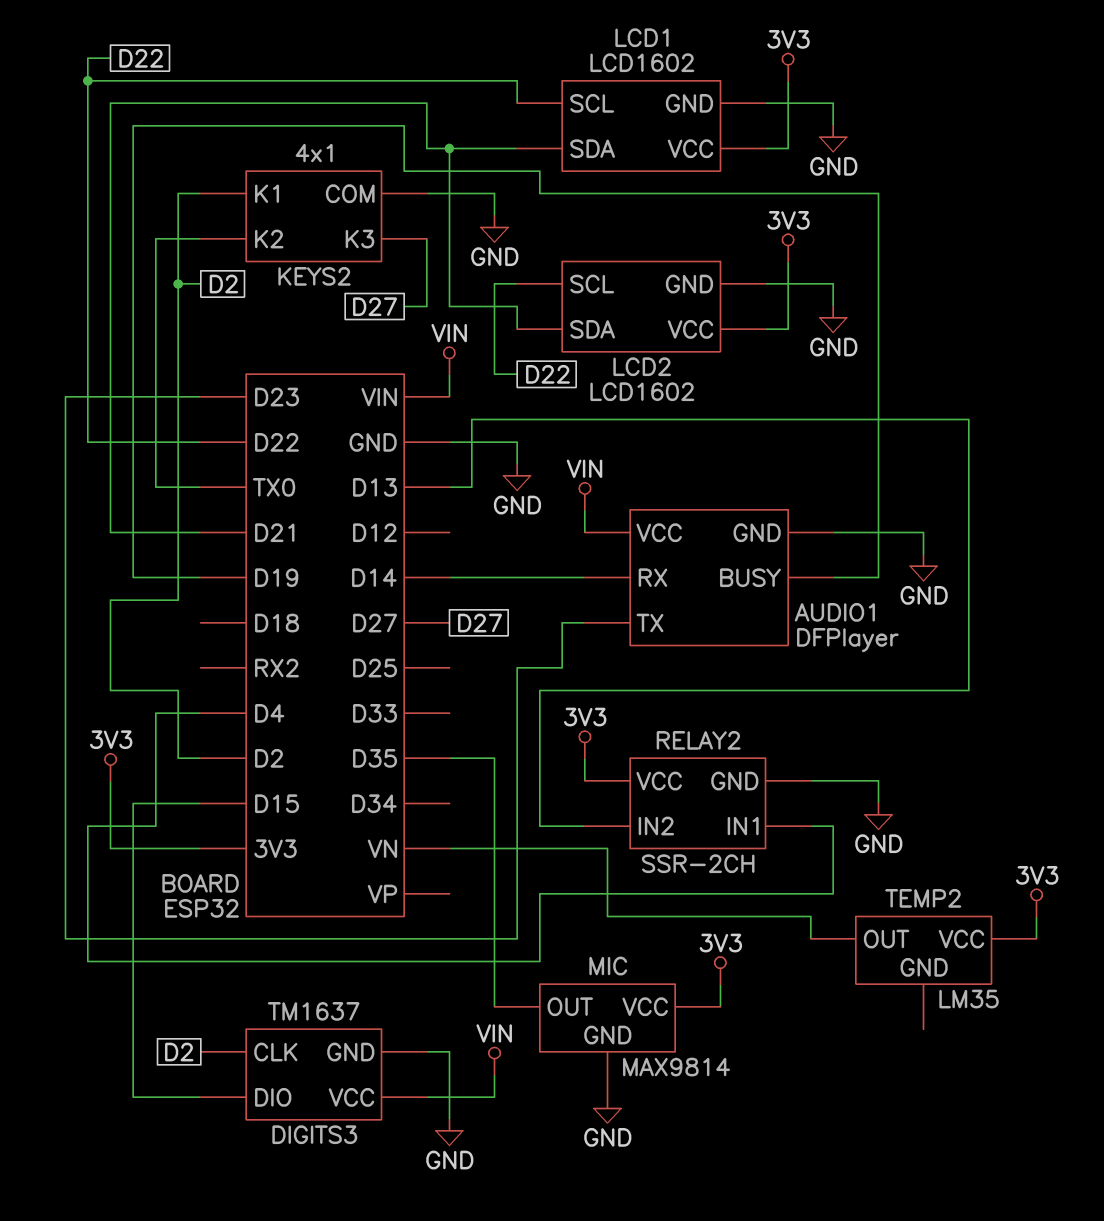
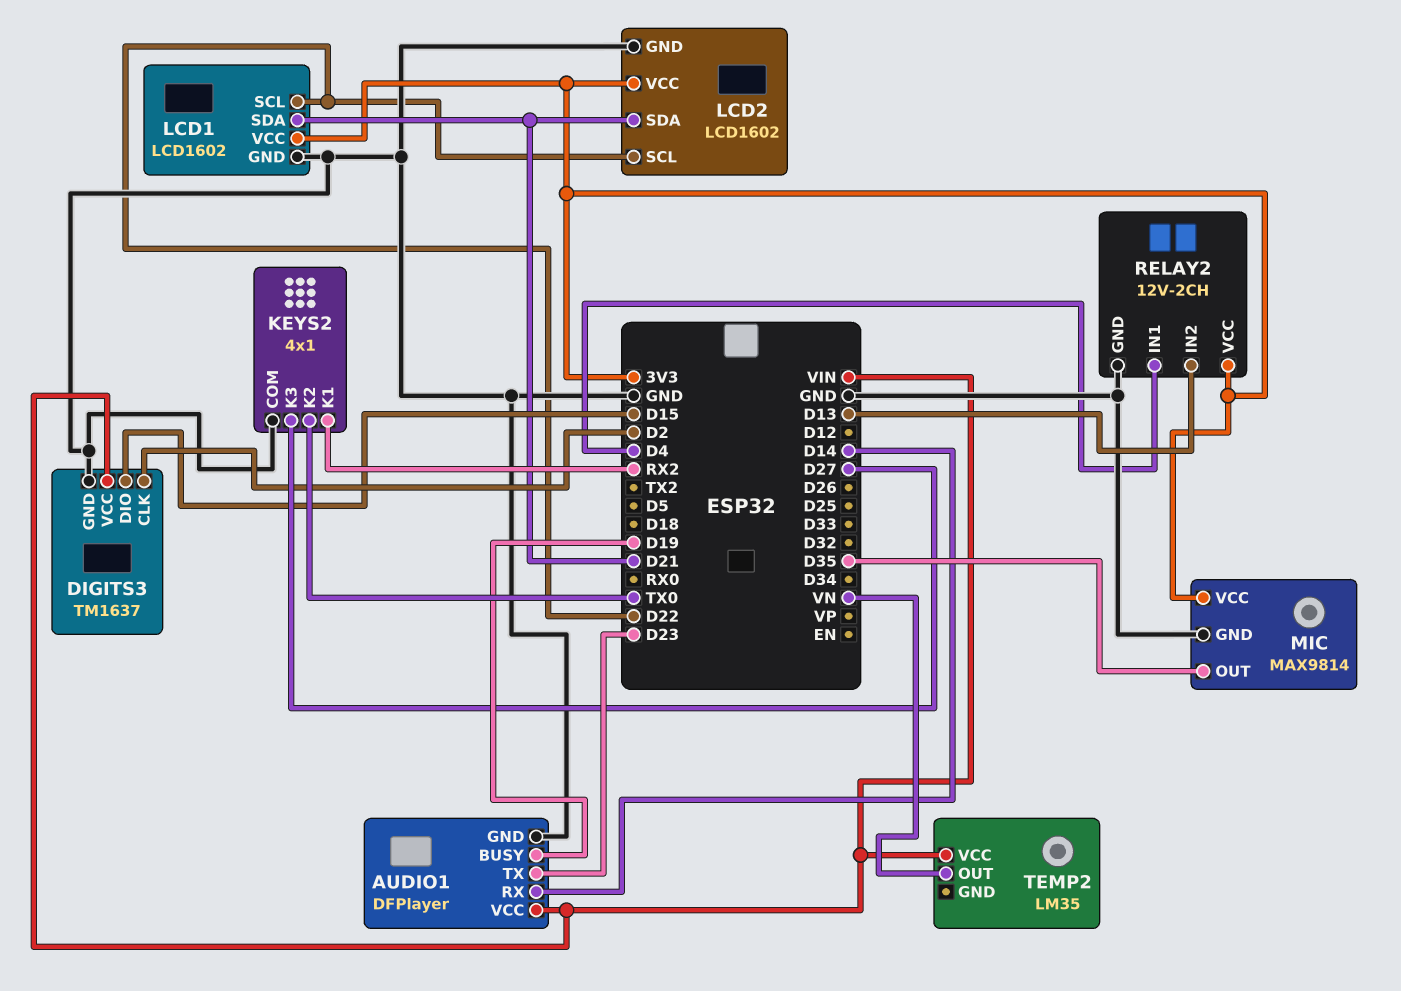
KEYS2 pin K1: D2 -> RX2
RELAY2: SSR-2CH -> 12V-2CH
TEMP2 pin VCC: 3V3 -> VIN

